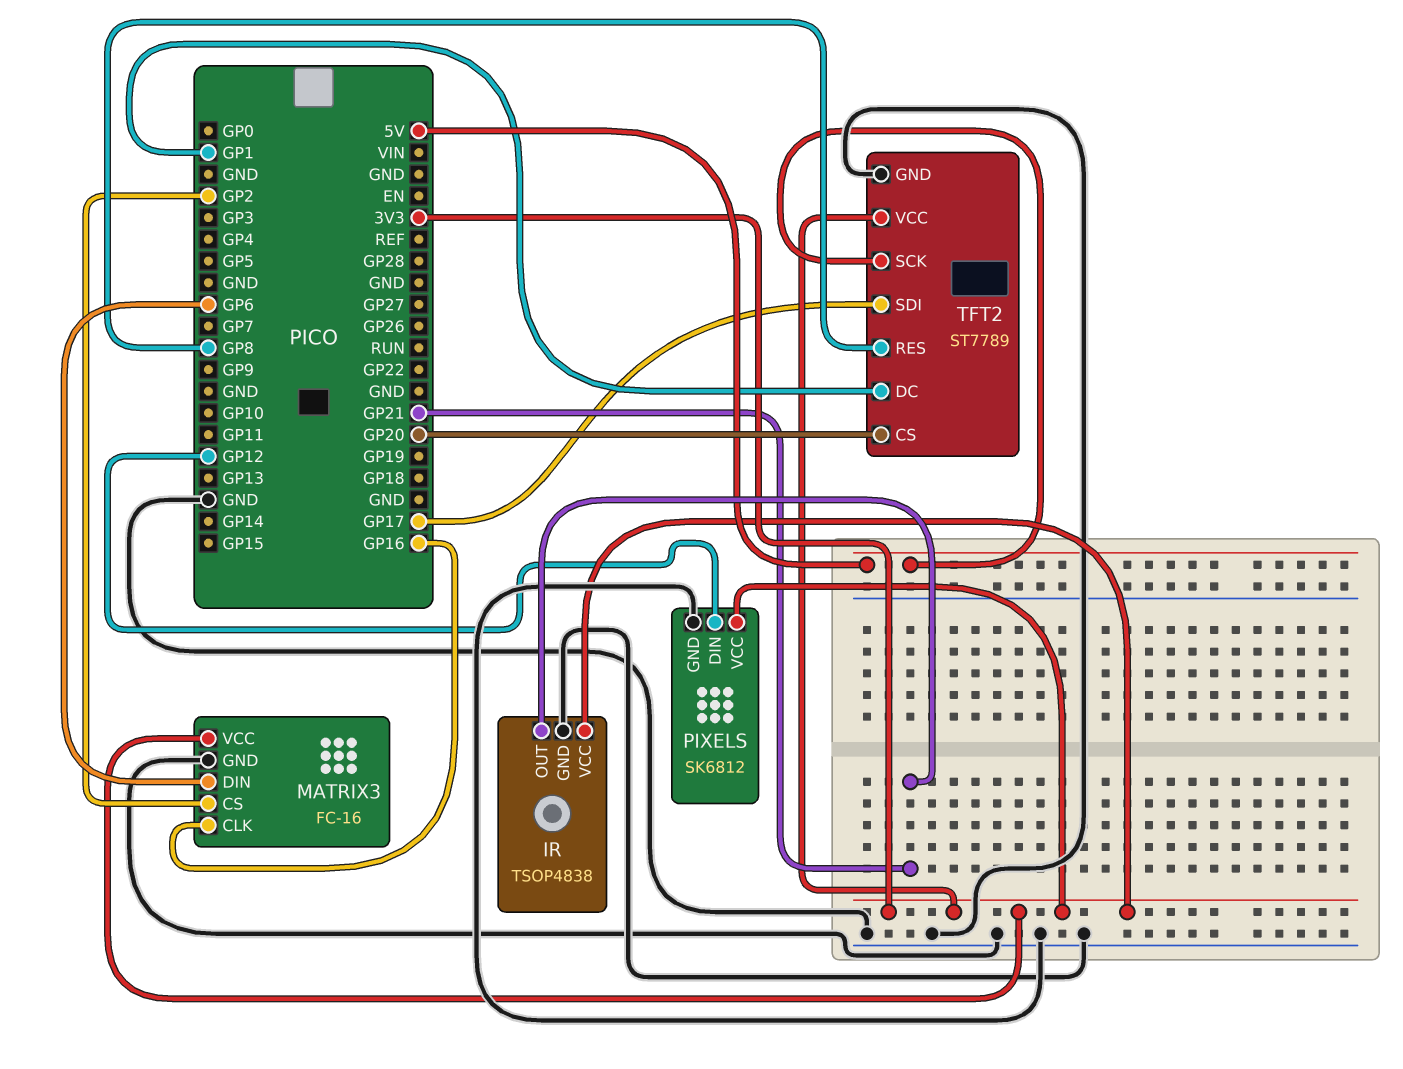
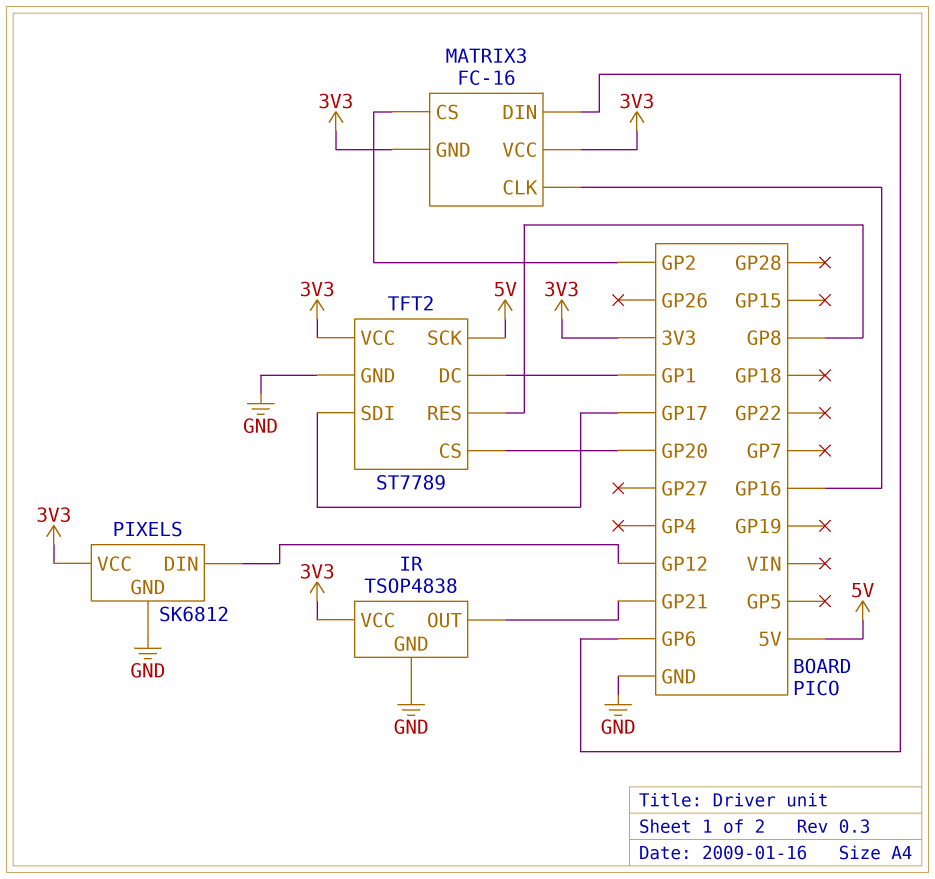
MATRIX3 pin GND: GND -> 3V3

